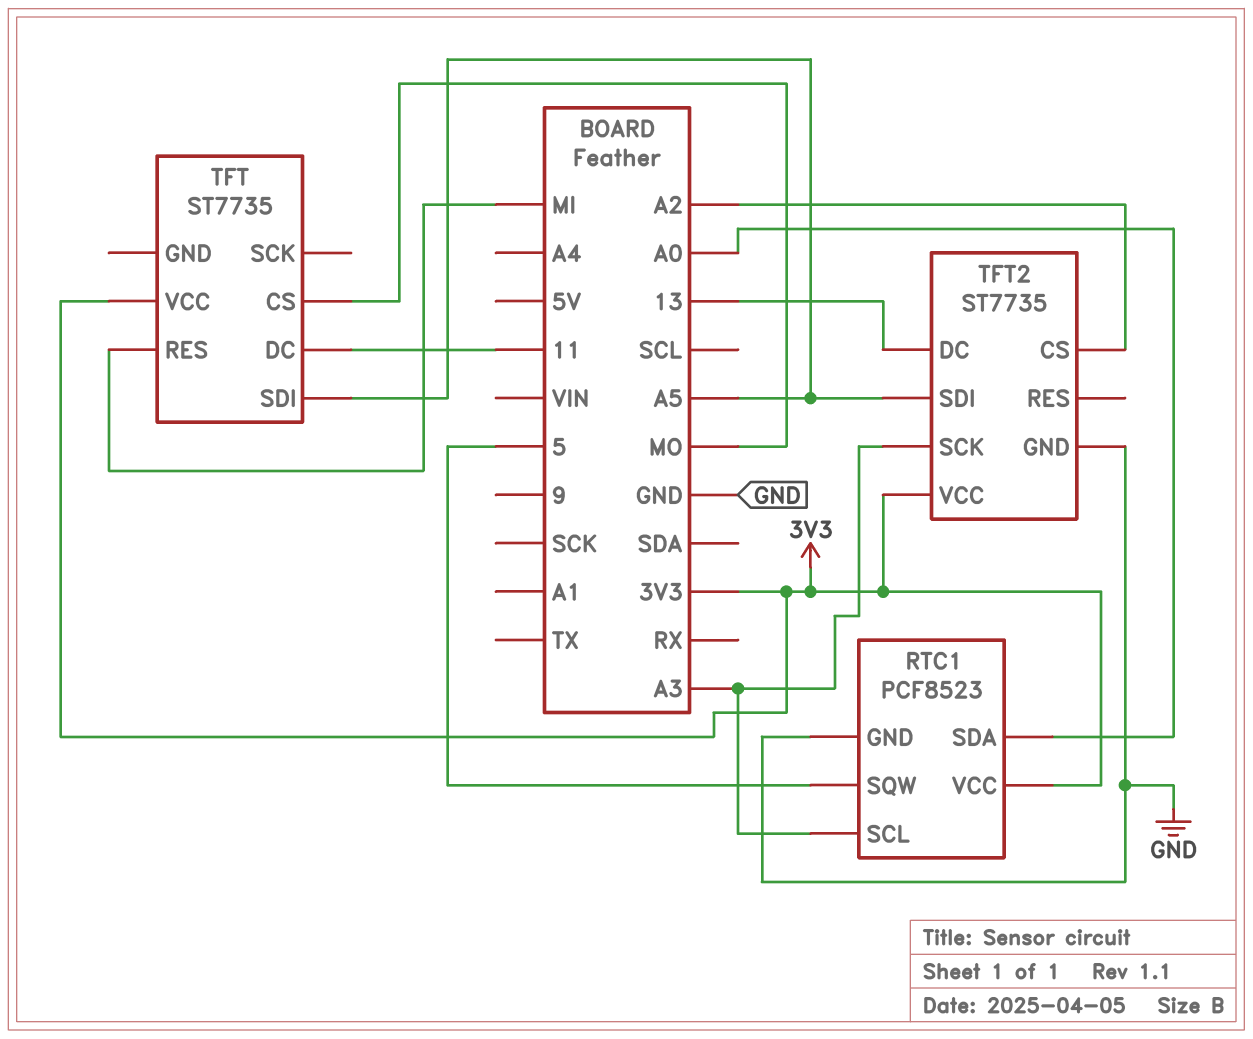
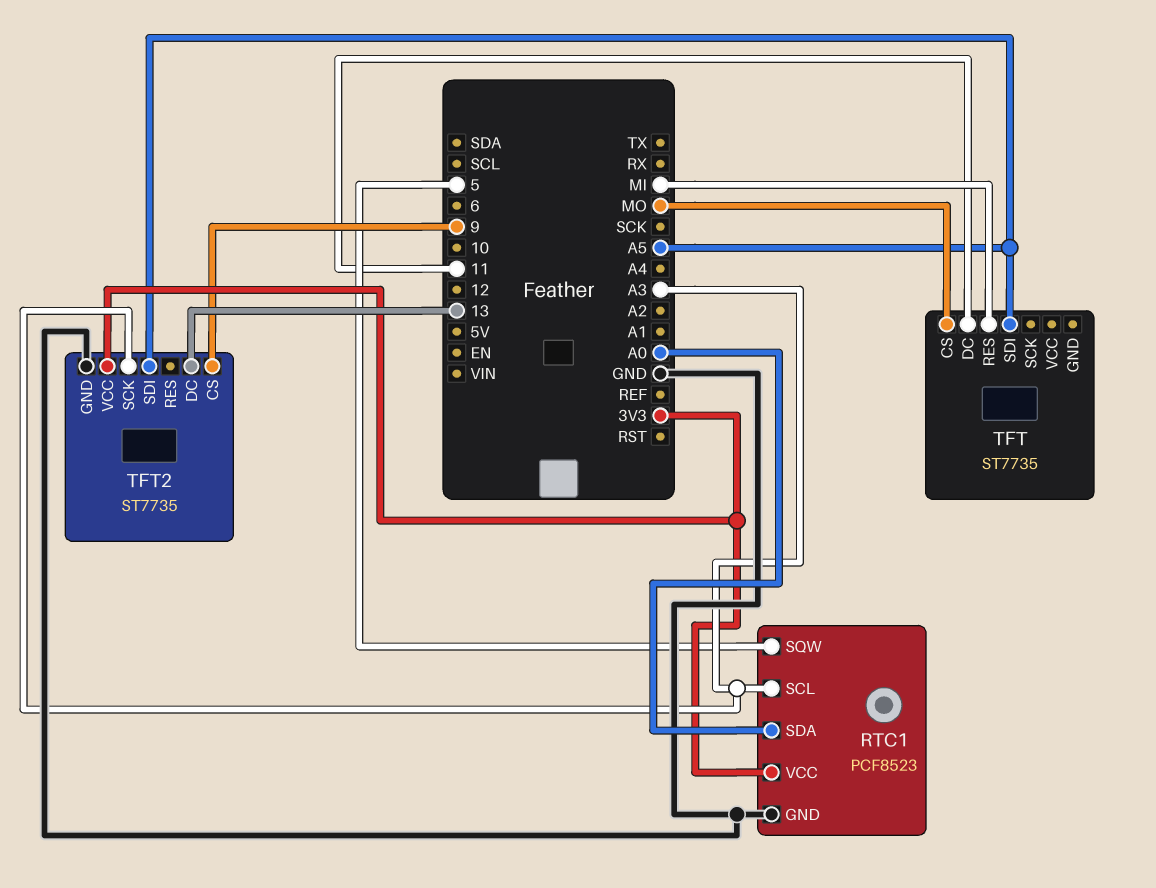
TFT pin VCC: 3V3 -> none
TFT2 pin CS: A2 -> 9

